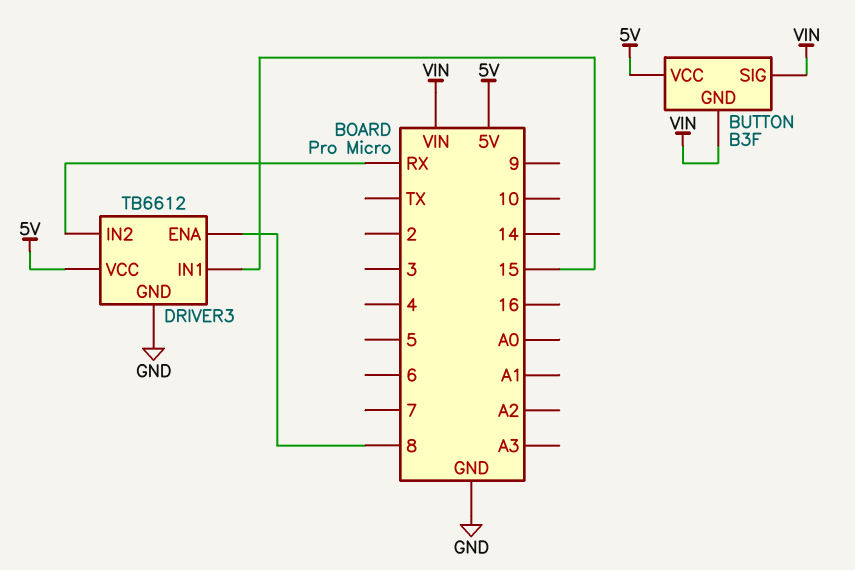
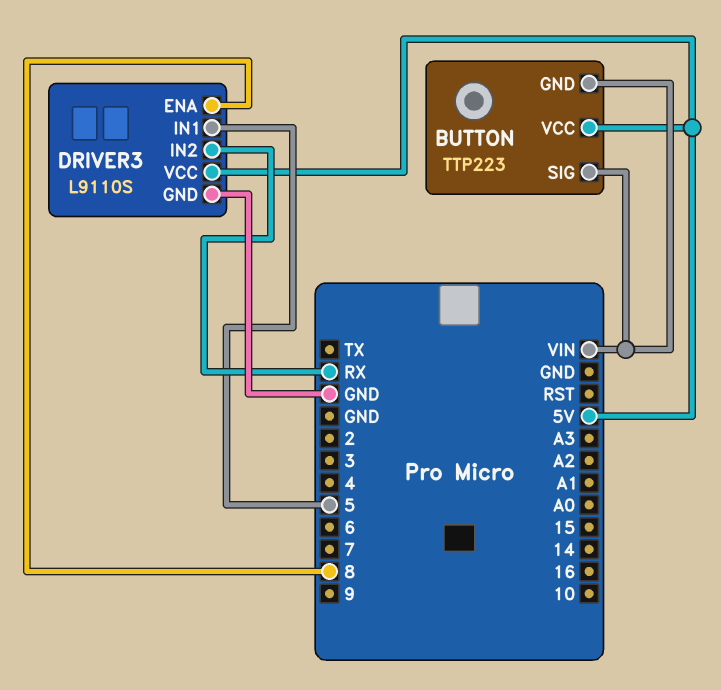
BUTTON: B3F -> TTP223
DRIVER3: TB6612 -> L9110S
DRIVER3 pin IN1: 15 -> 5

